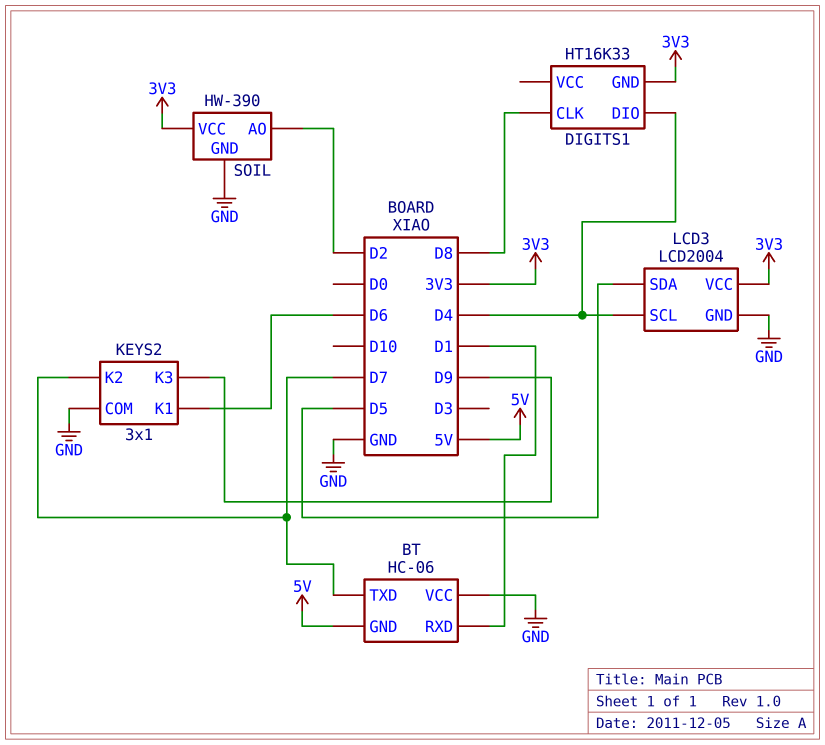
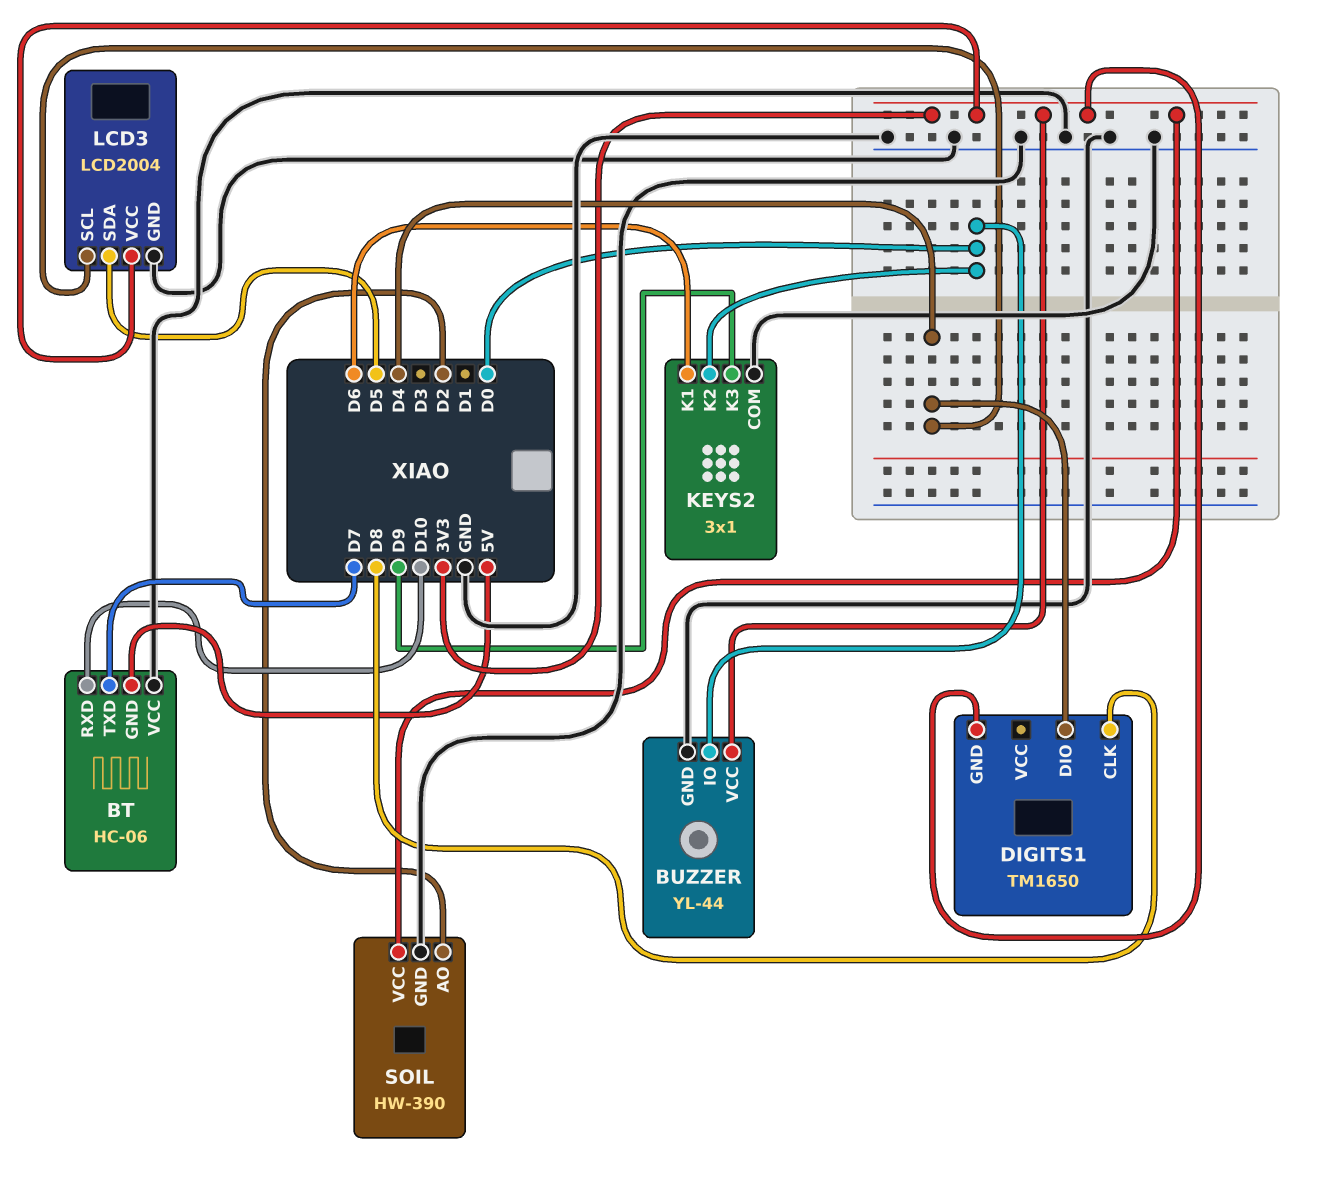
BT pin RXD: D1 -> D10
BUZZER: none -> YL-44
BUZZER pin GND: none -> GND
BUZZER pin IO: none -> D0
BUZZER pin VCC: none -> 3V3
DIGITS1: HT16K33 -> TM1650
KEYS2 pin K2: D7 -> D0

